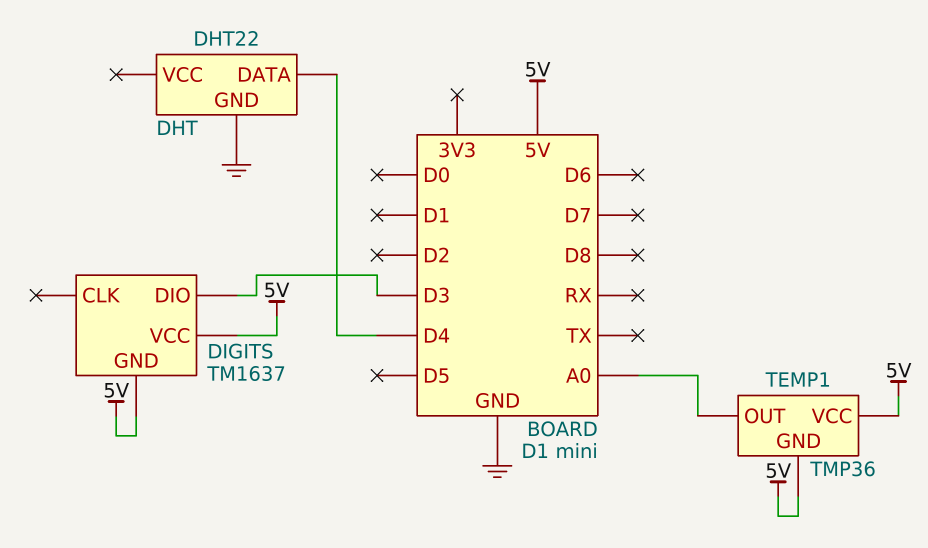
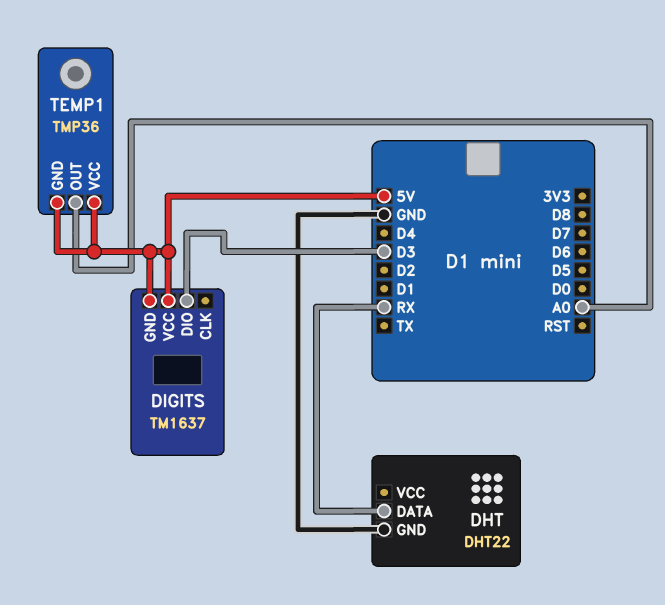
DHT pin DATA: D4 -> RX

